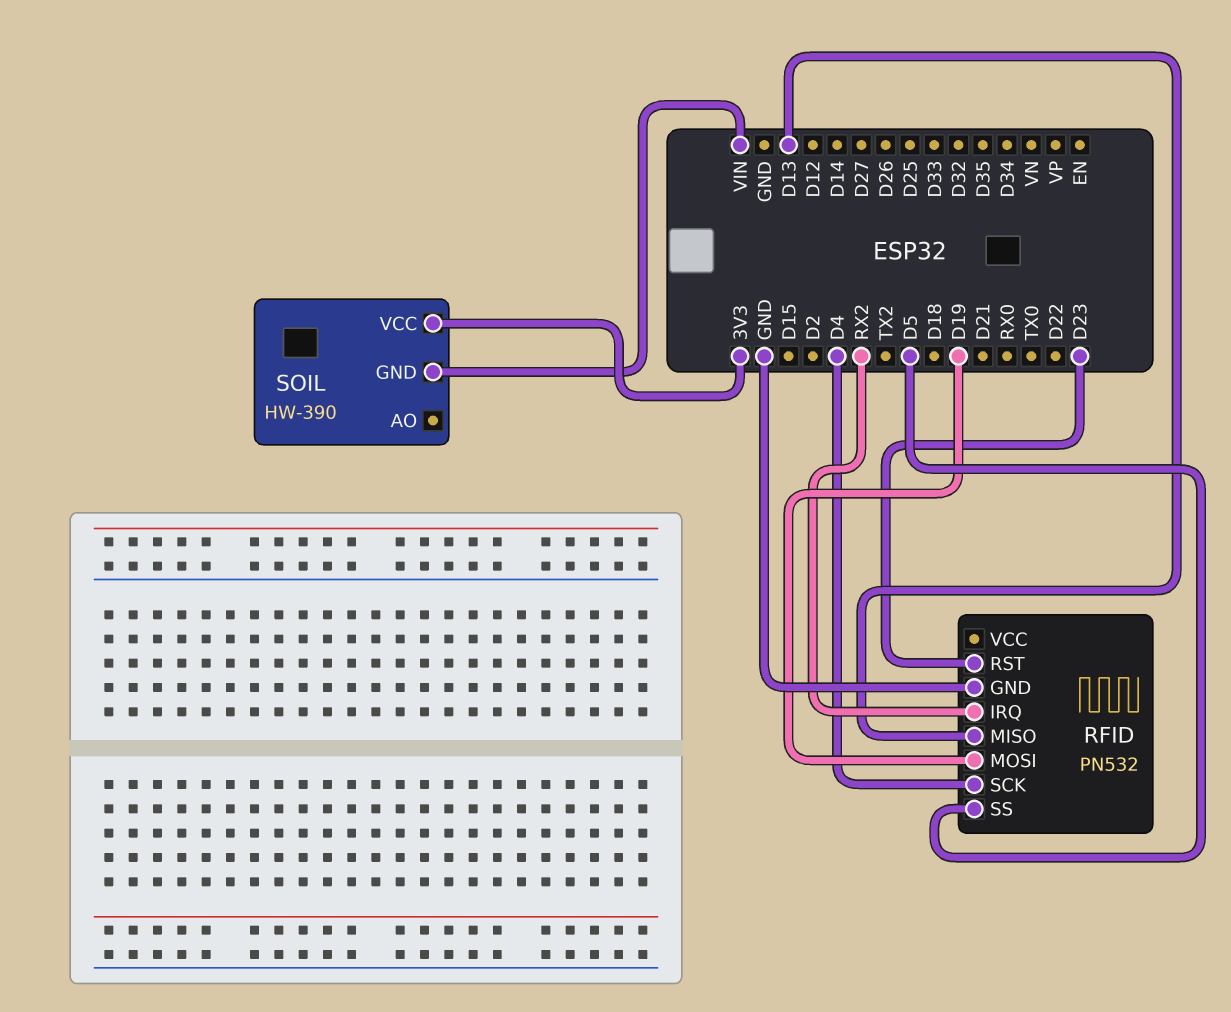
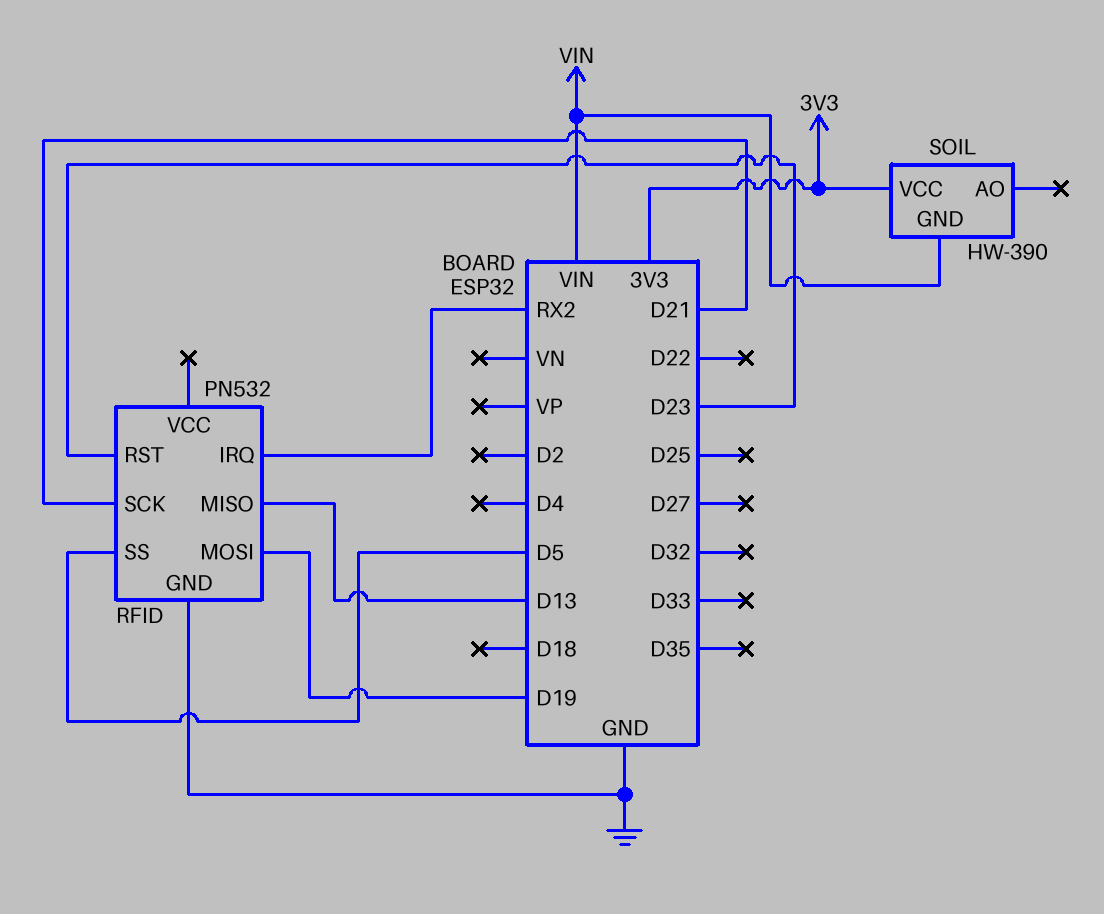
RFID pin SCK: D4 -> D21

